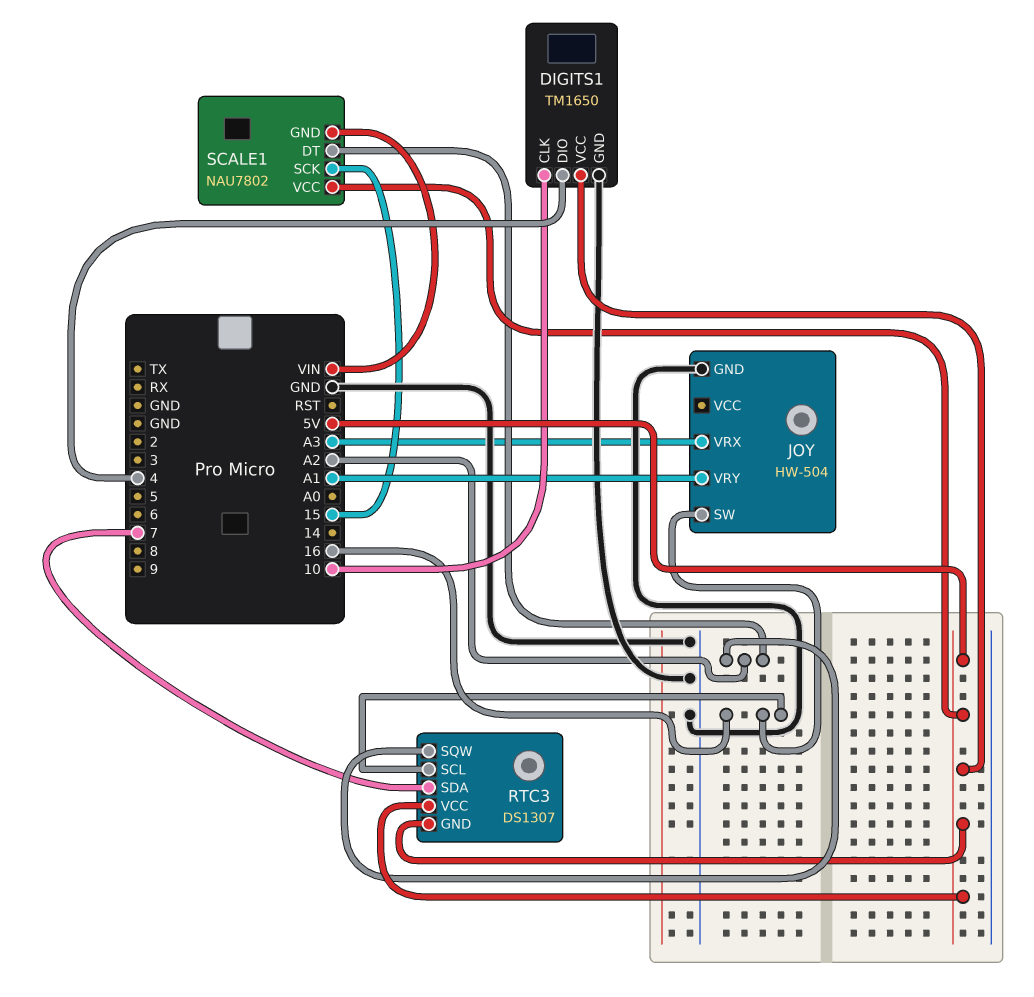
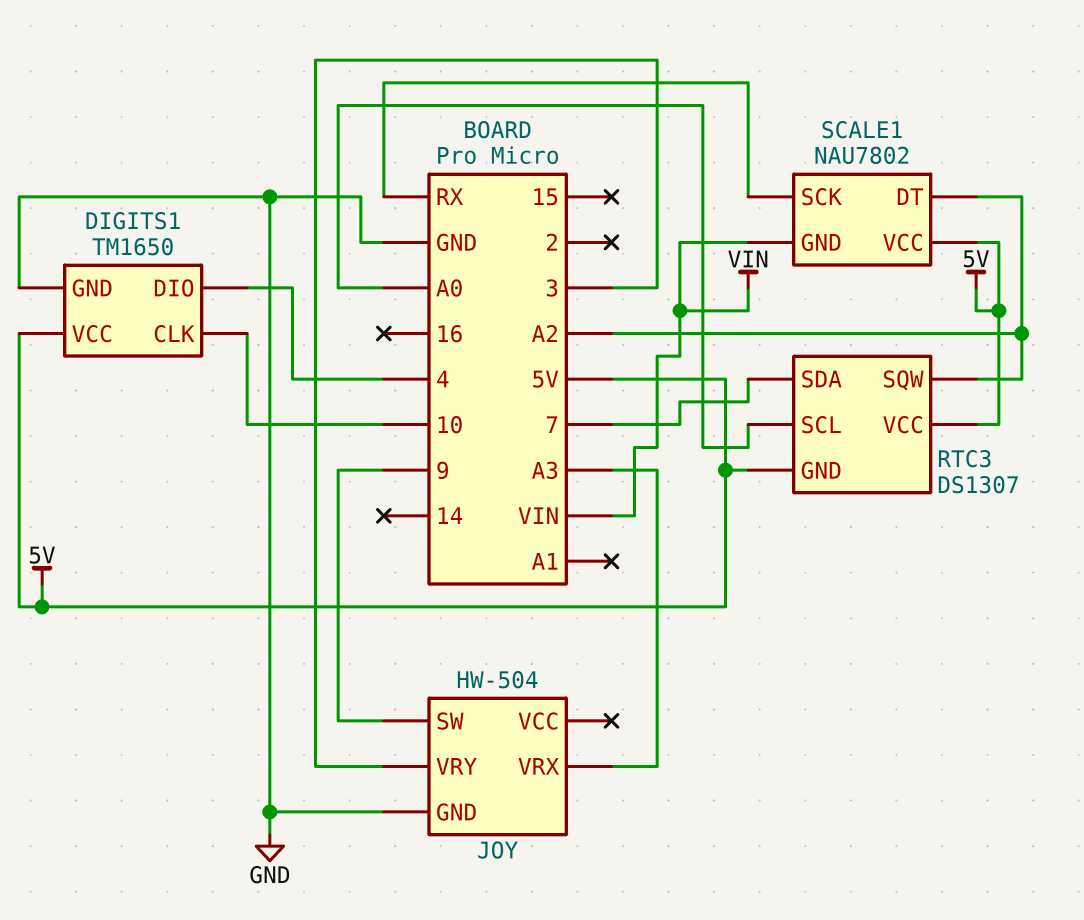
JOY pin SW: 16 -> 9
JOY pin VRY: A1 -> 3
RTC3 pin SCL: 16 -> A0
SCALE1 pin SCK: 15 -> RX

